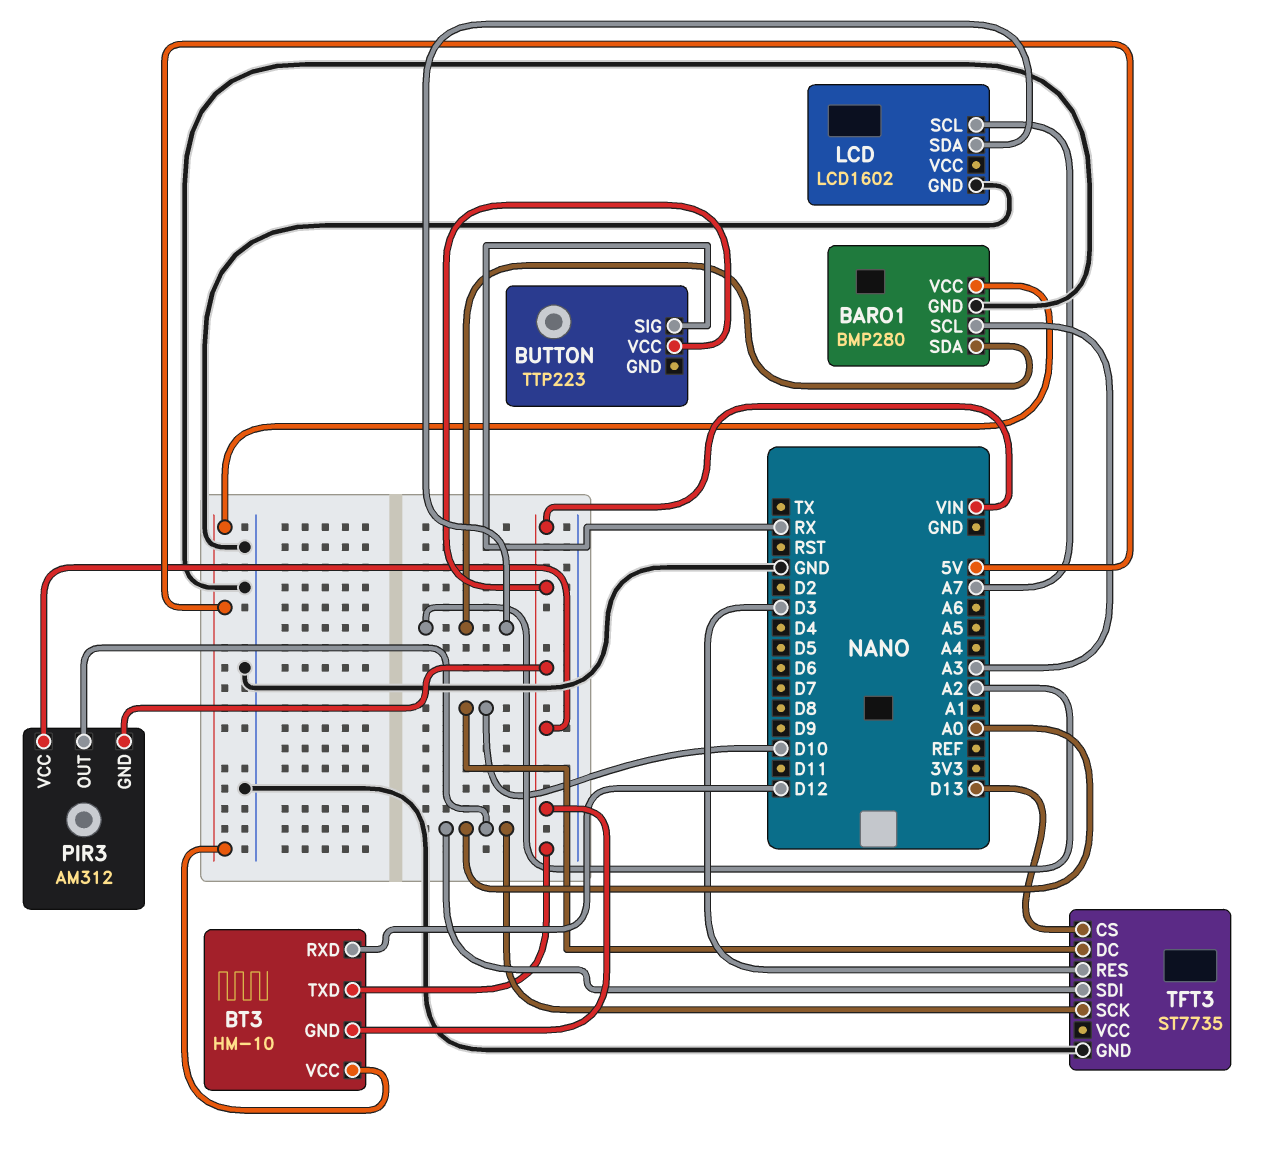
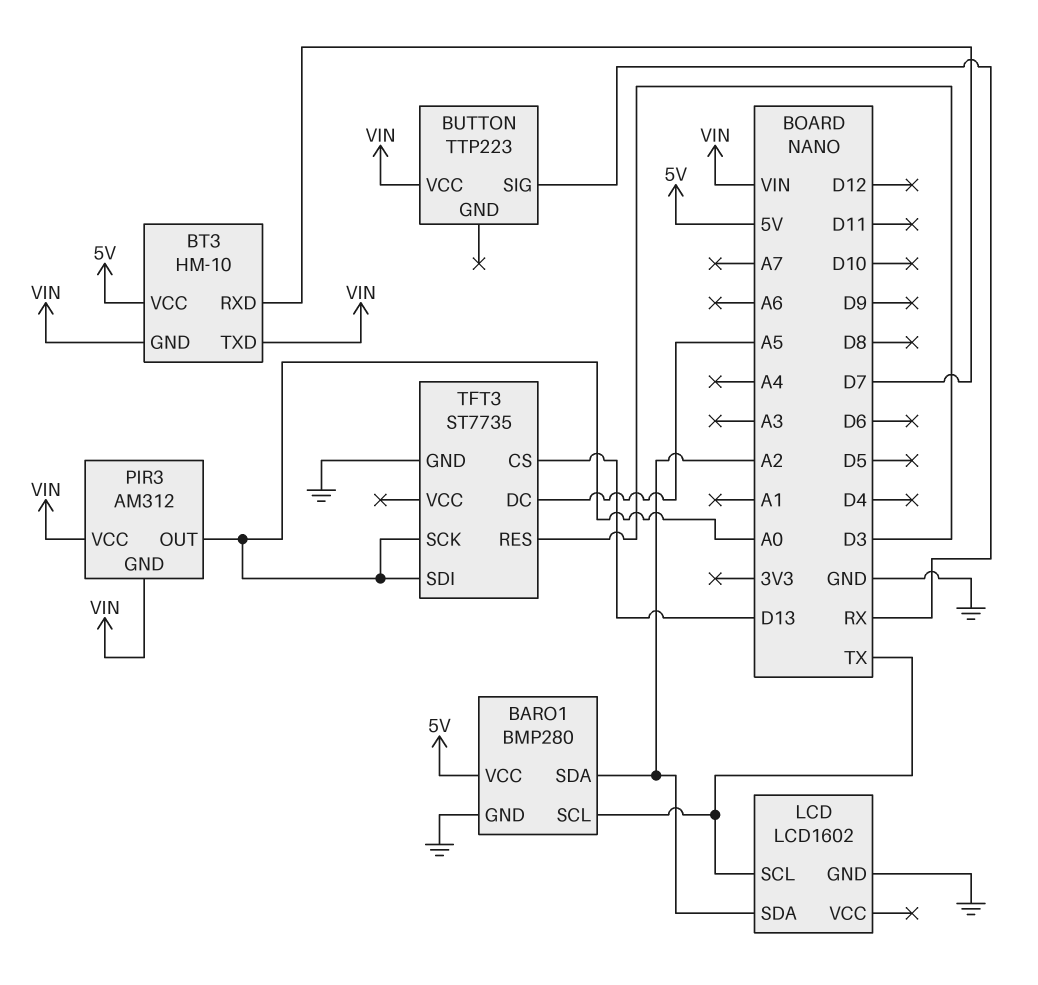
BARO1 pin SCL: A3 -> TX
BT3 pin RXD: D12 -> D7
LCD pin SCL: A7 -> TX
TFT3 pin DC: D10 -> A5

